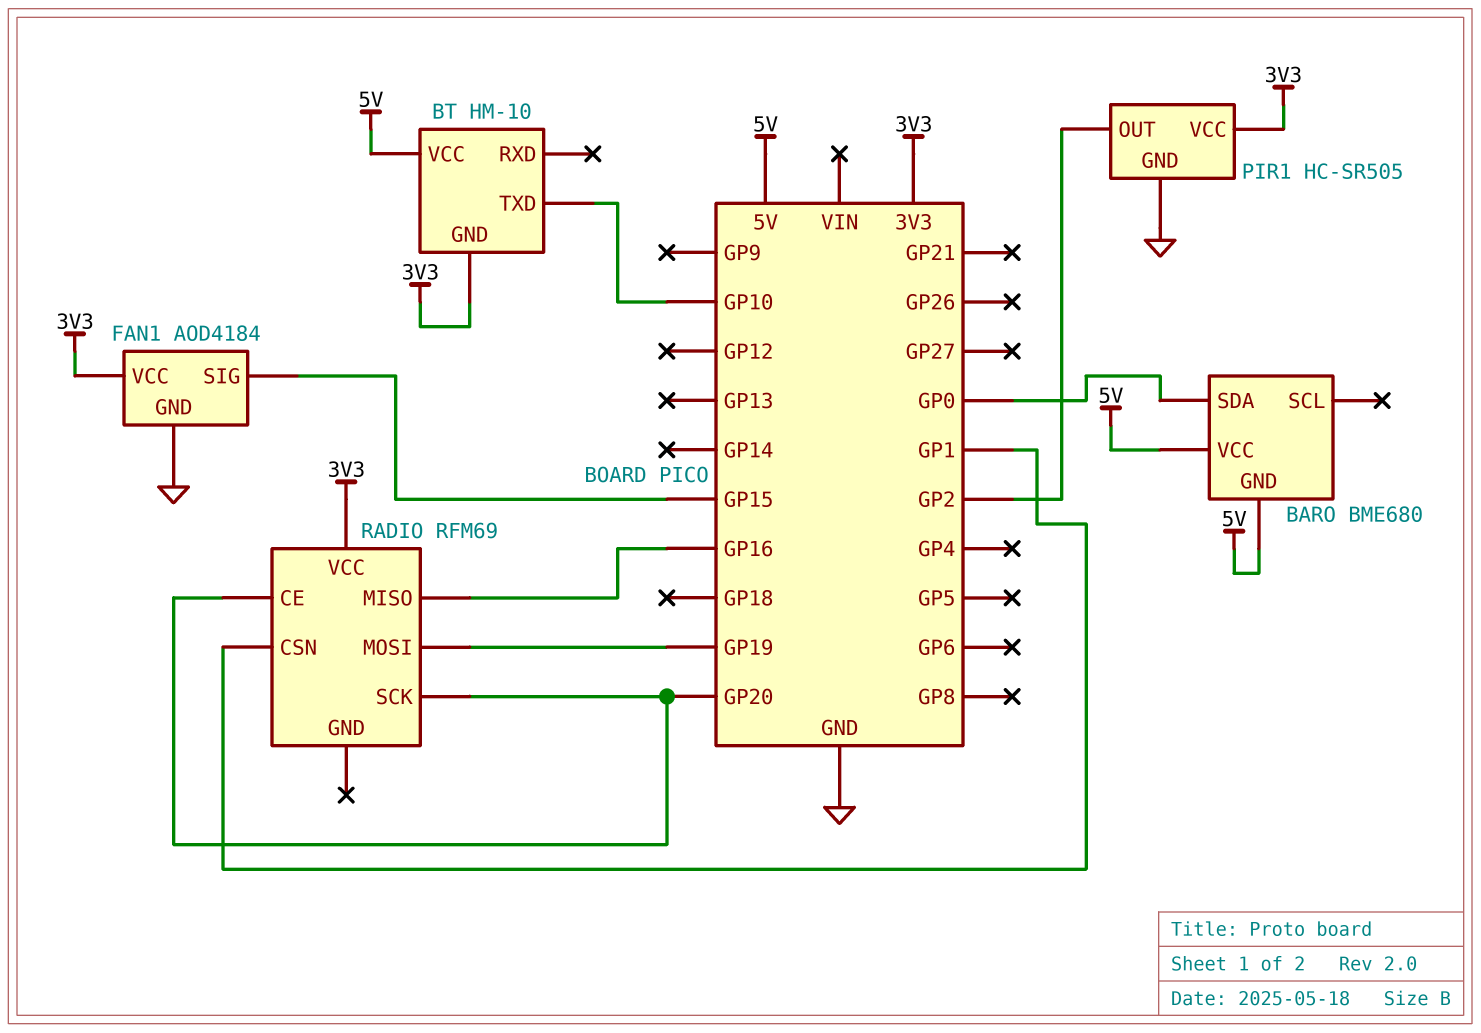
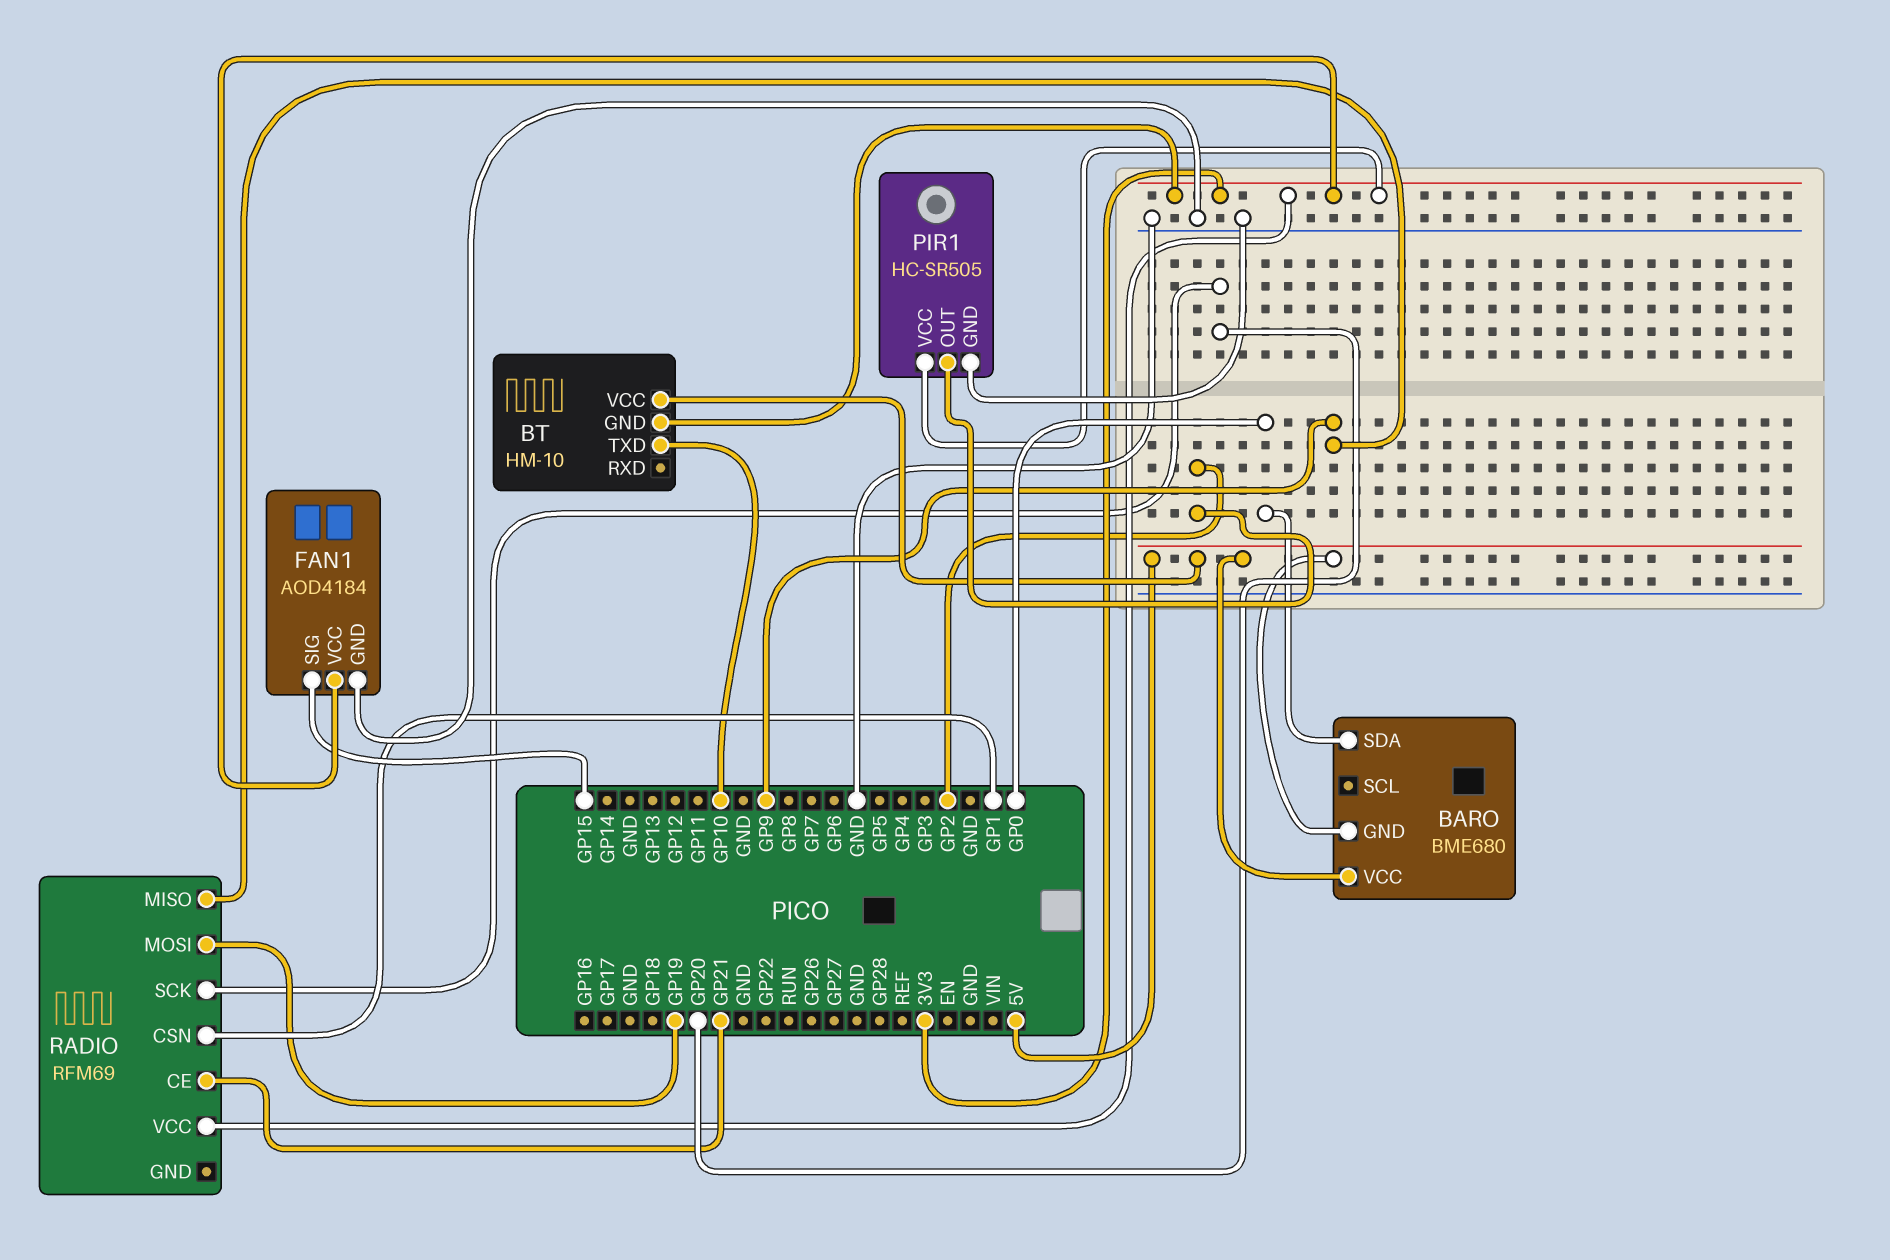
RADIO pin CE: GP20 -> GP21
RADIO pin MISO: GP16 -> GP9

